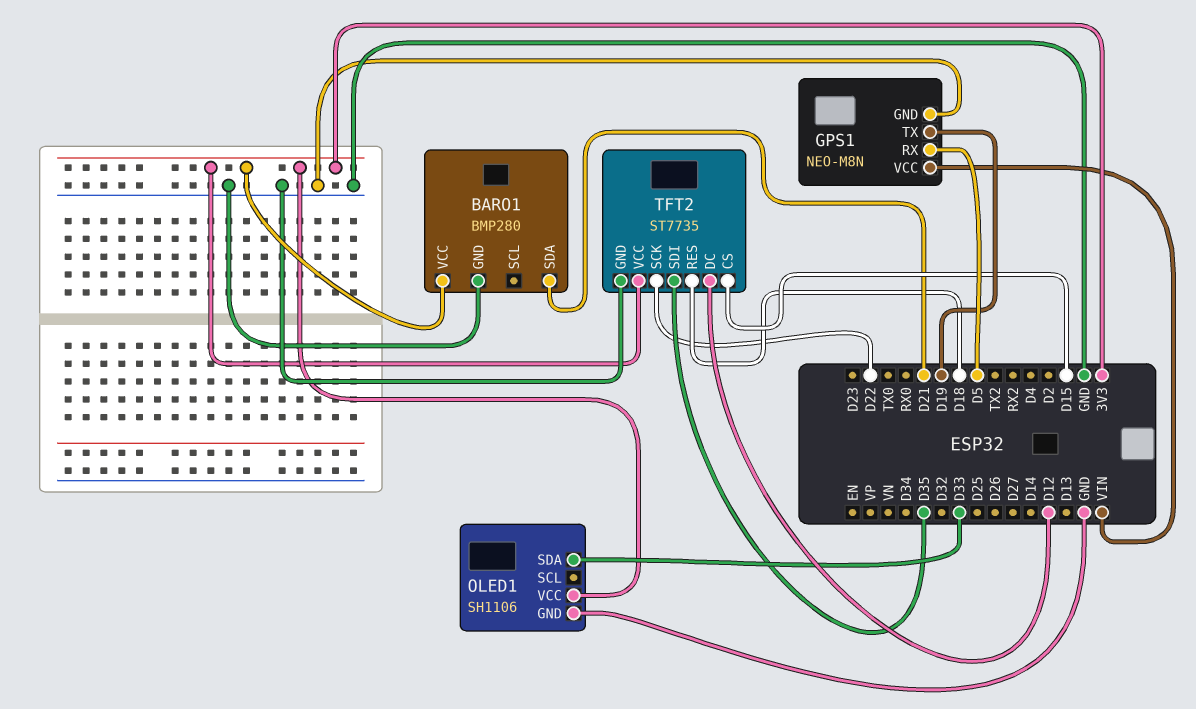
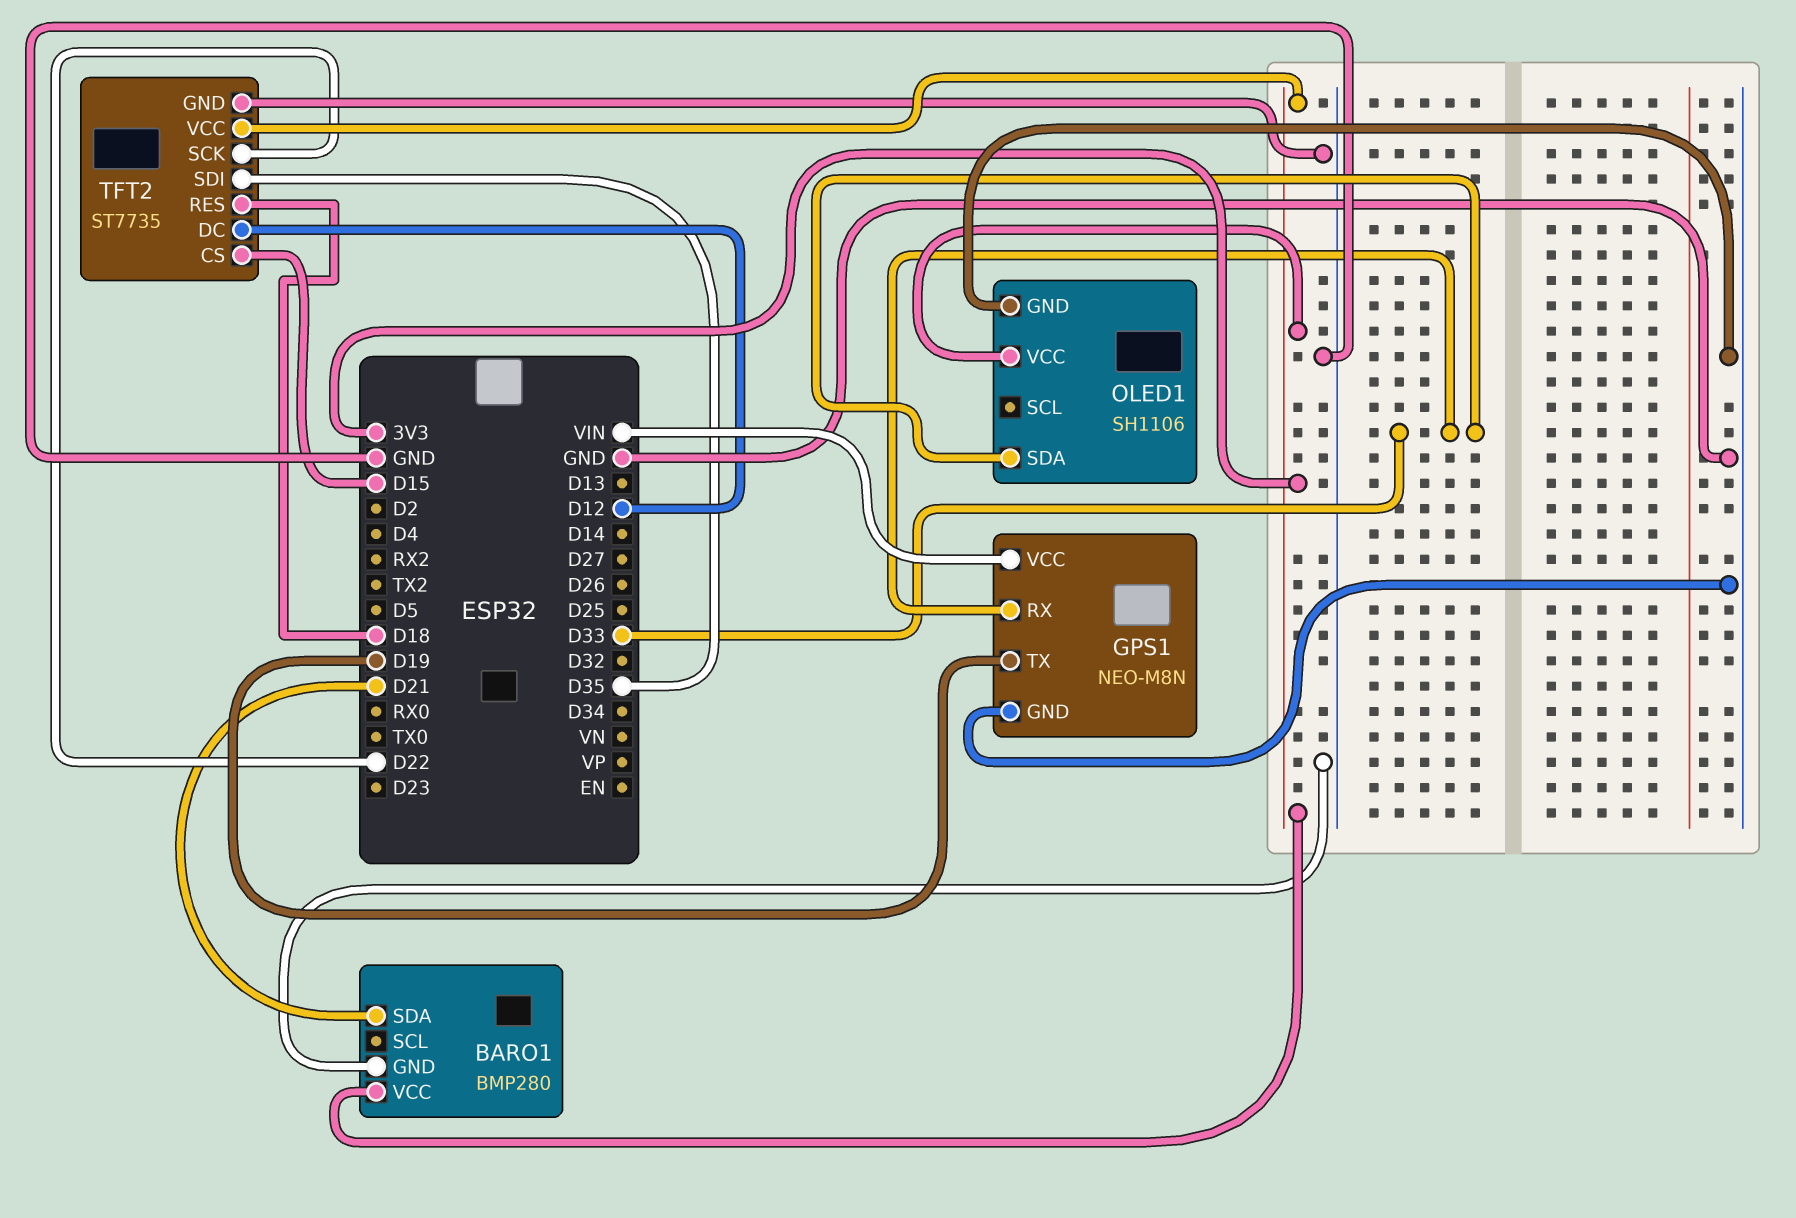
GPS1 pin RX: D5 -> D33

